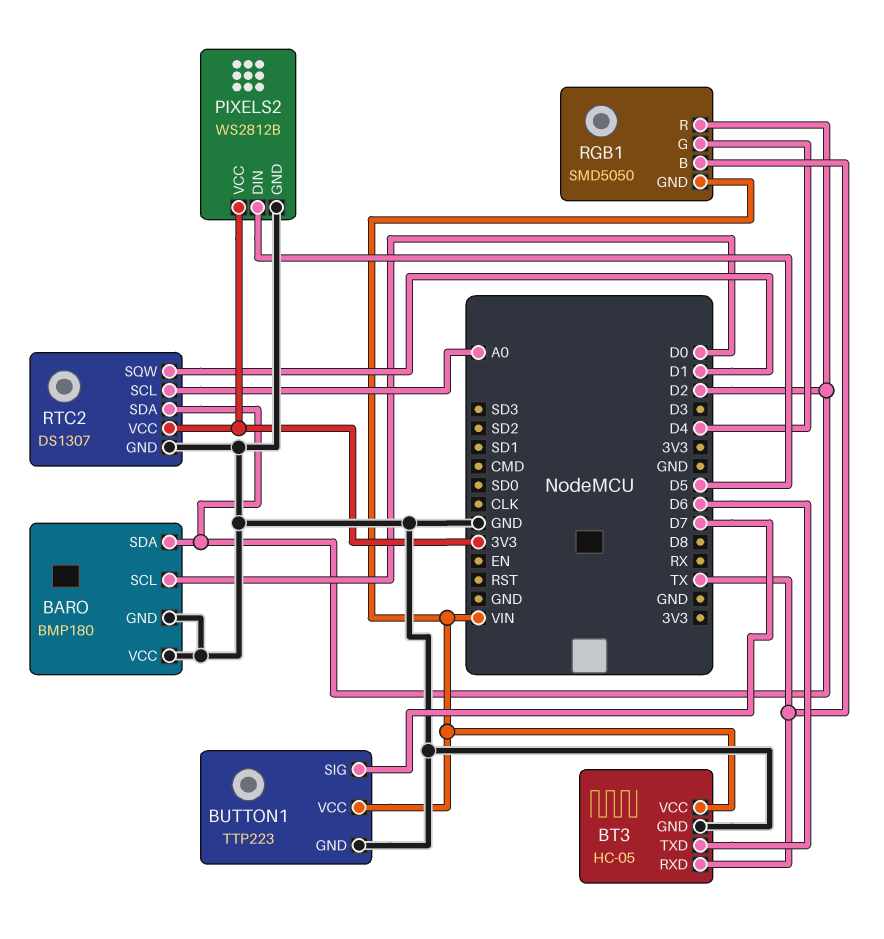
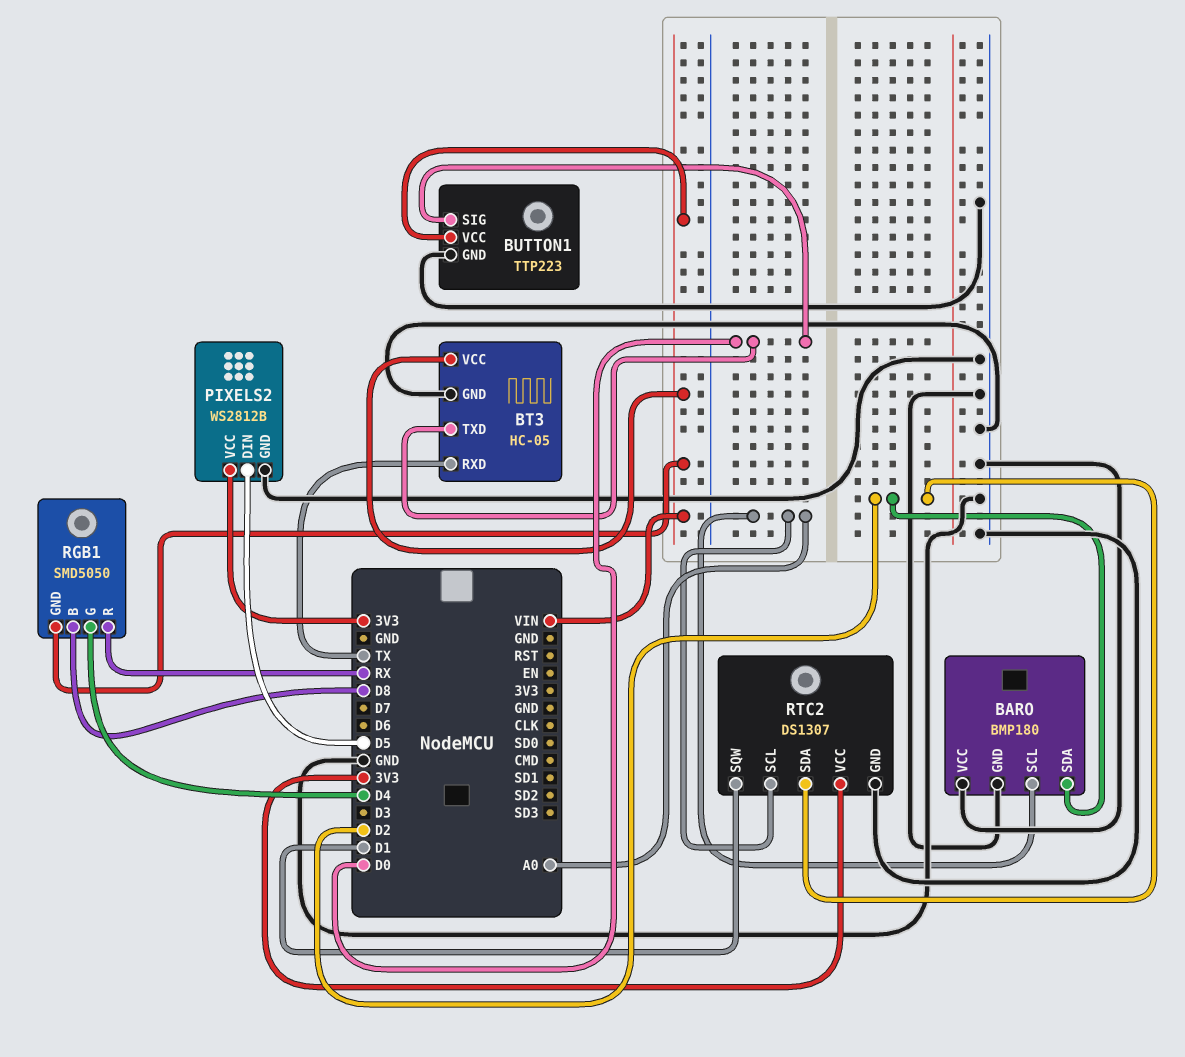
BARO pin SCL: D0 -> A0
BT3 pin TXD: D6 -> D0
BUTTON1 pin SIG: D7 -> D0
RGB1 pin B: TX -> D8
RGB1 pin R: D2 -> RX

